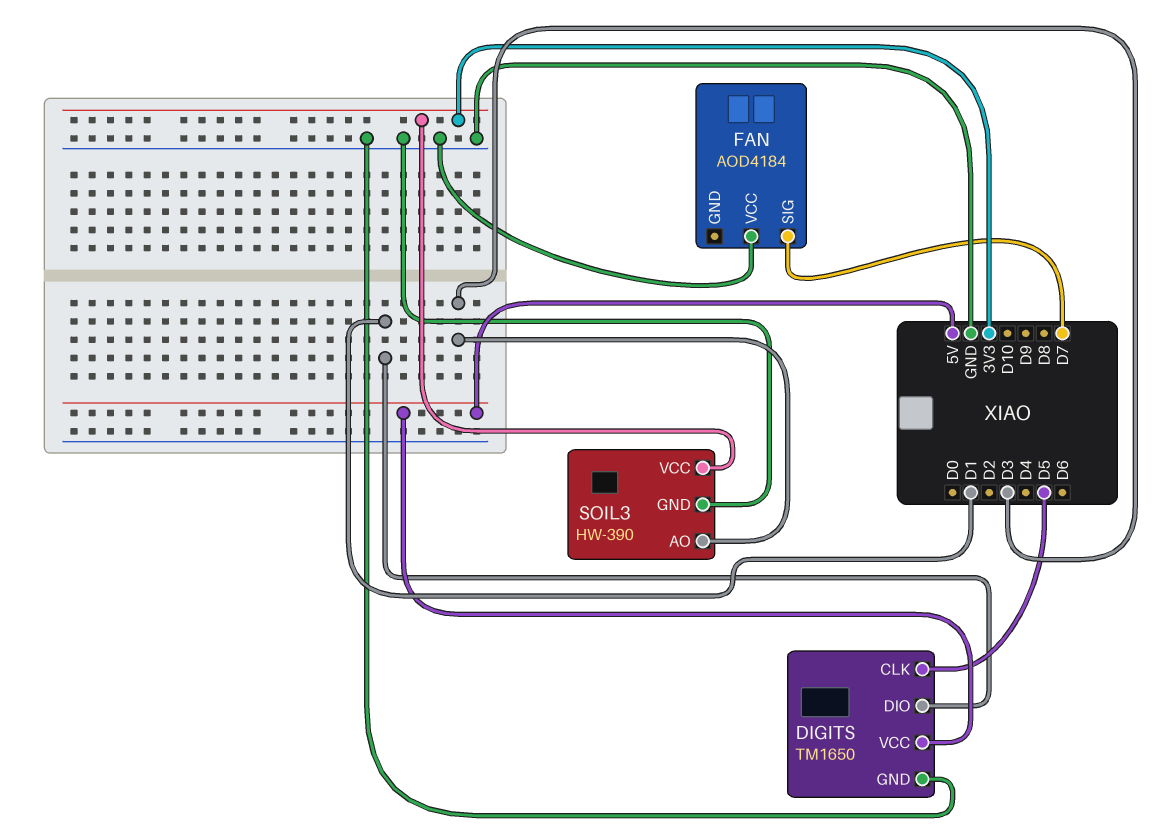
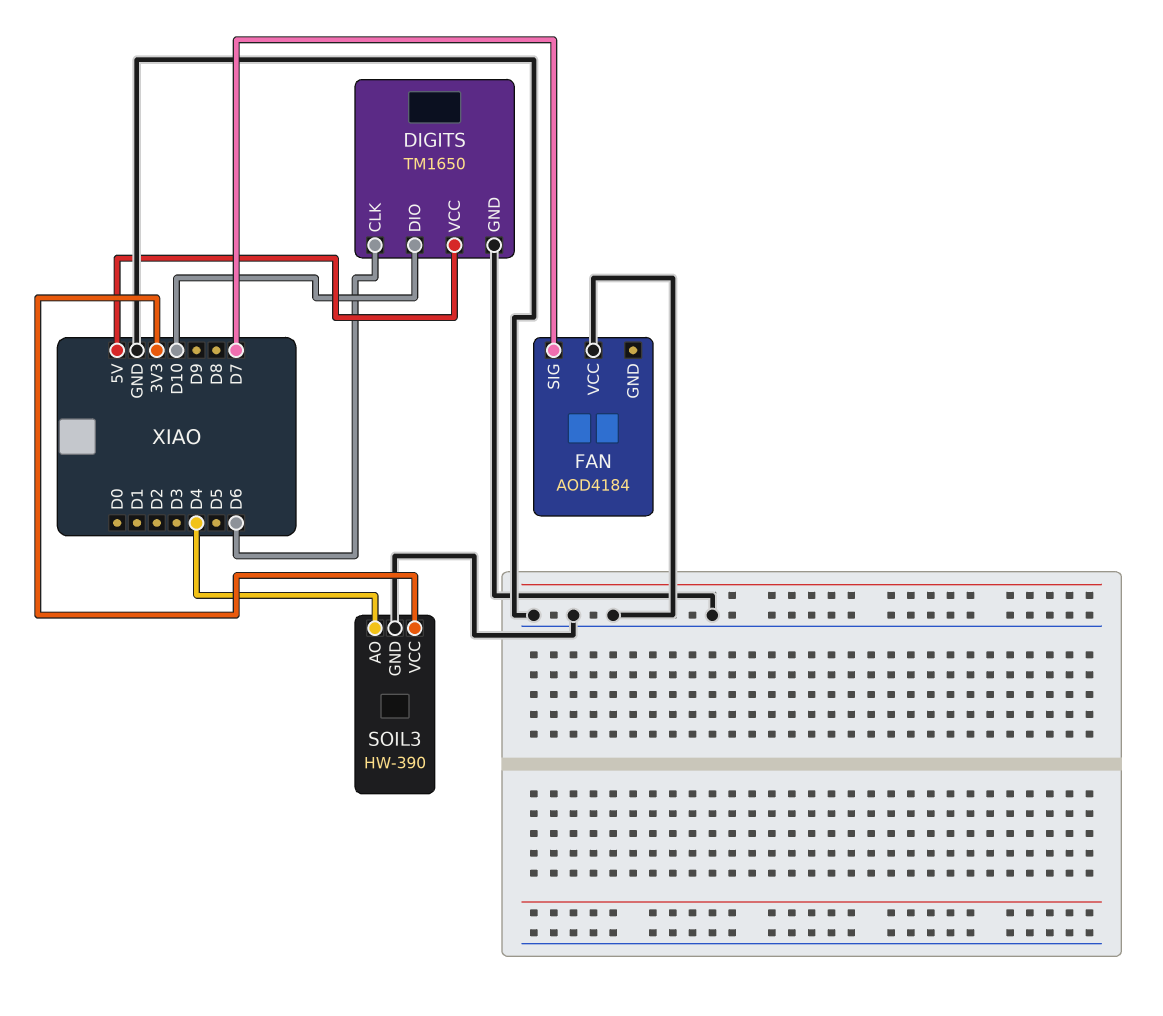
DIGITS pin CLK: D5 -> D6
DIGITS pin DIO: D1 -> D10
SOIL3 pin AO: D3 -> D4

